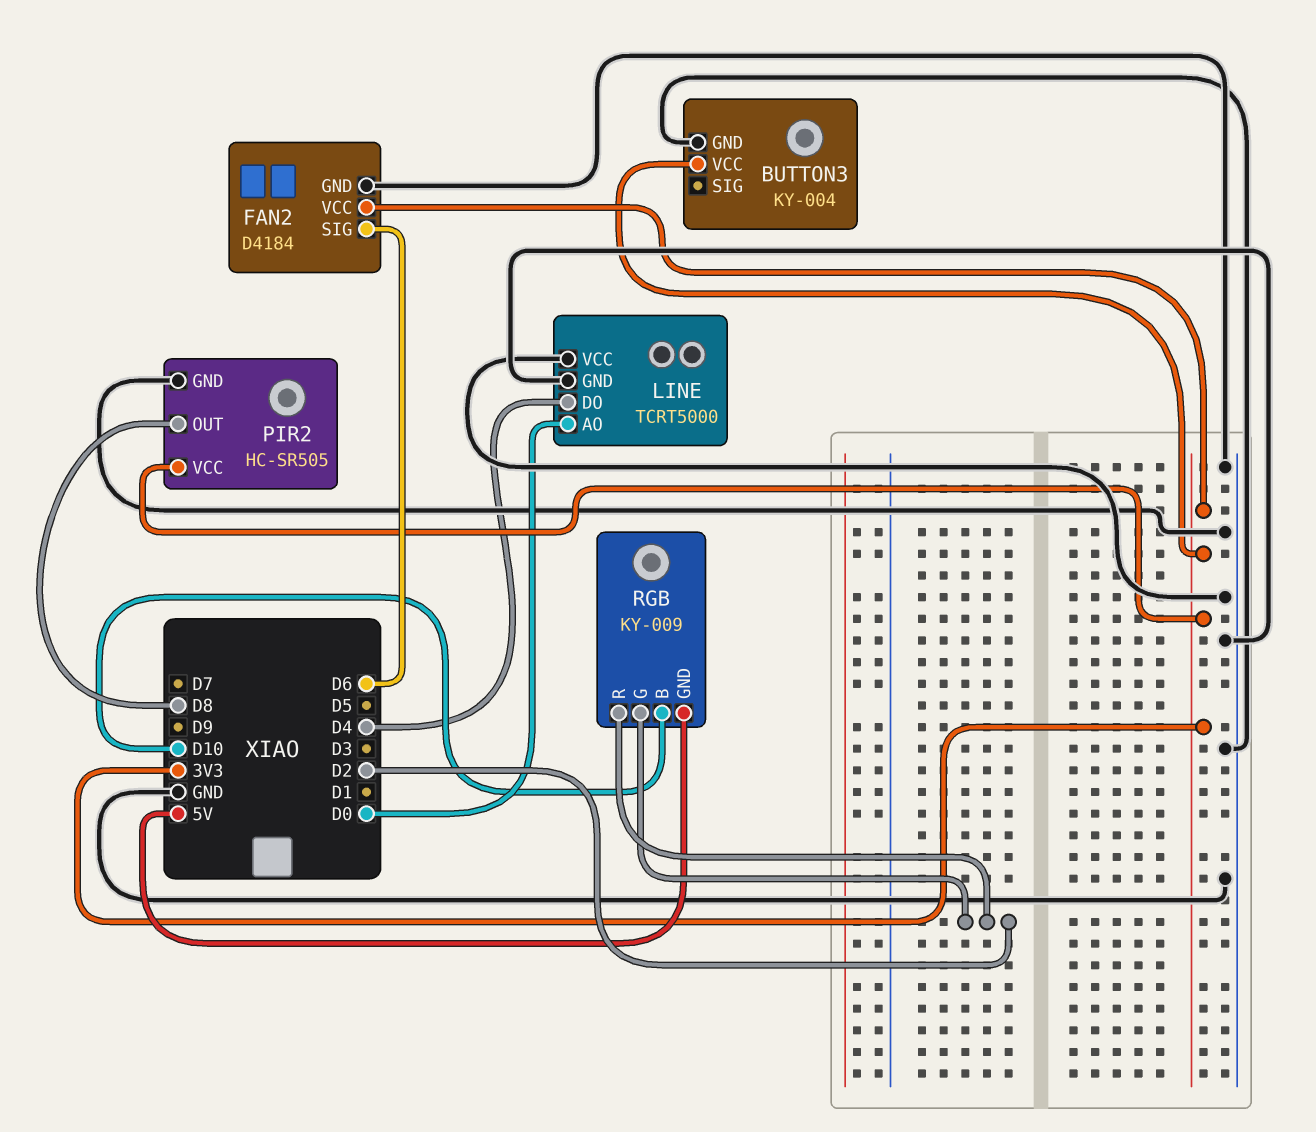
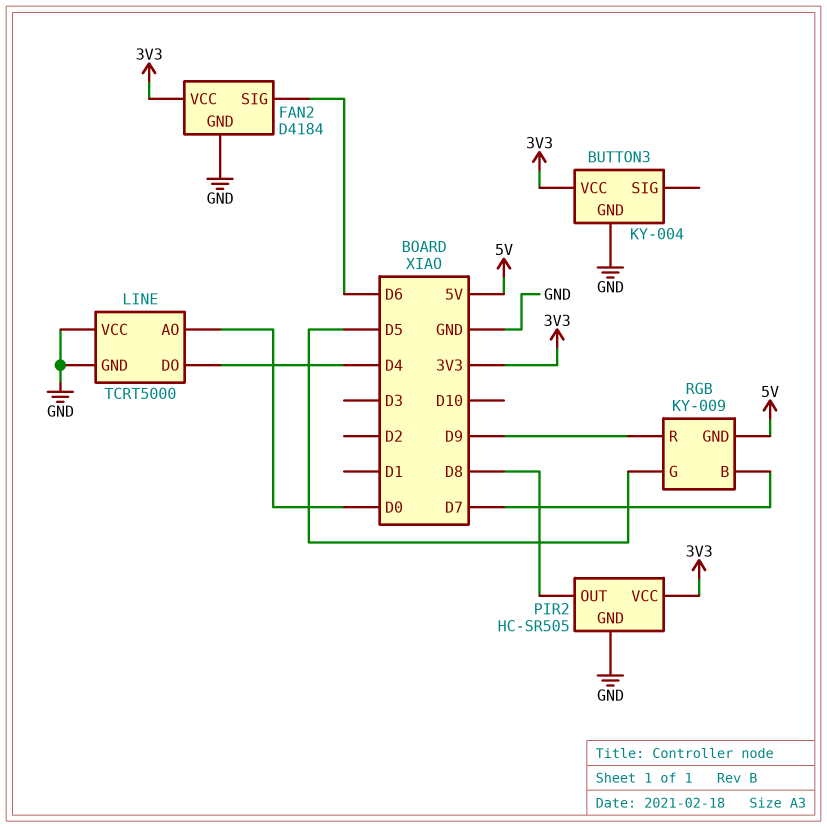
RGB pin B: D10 -> D7
RGB pin G: D2 -> D5
RGB pin R: D2 -> D9

